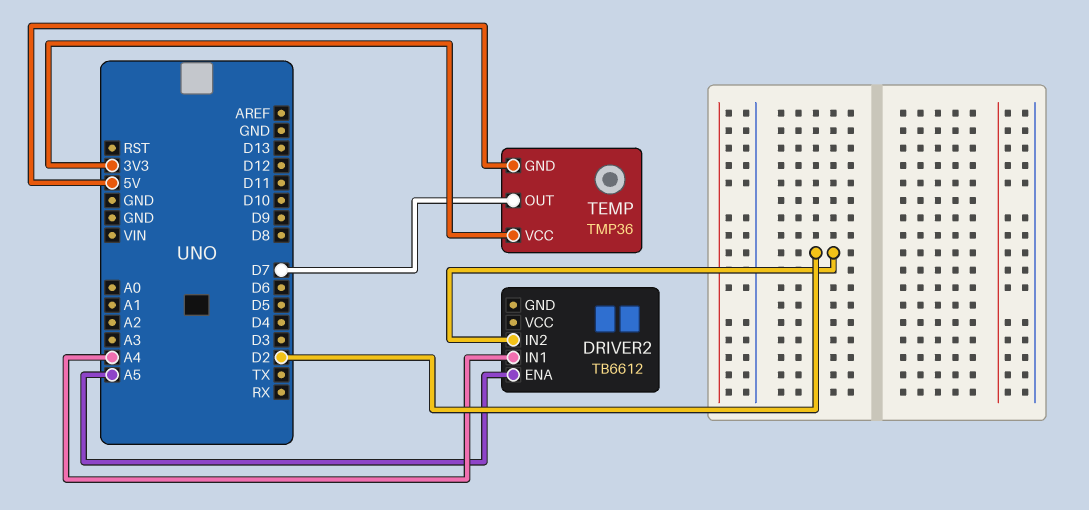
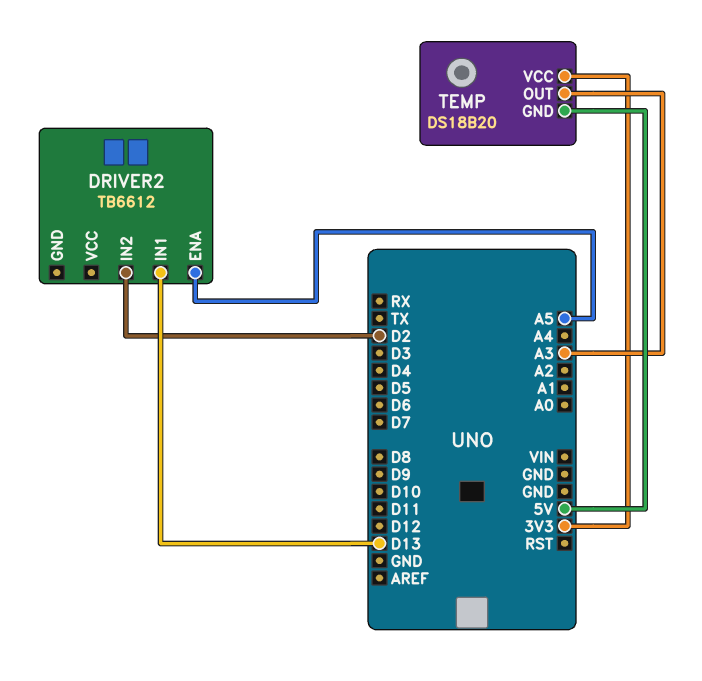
DRIVER2 pin IN1: A4 -> D13
TEMP: TMP36 -> DS18B20
TEMP pin OUT: D7 -> A3

